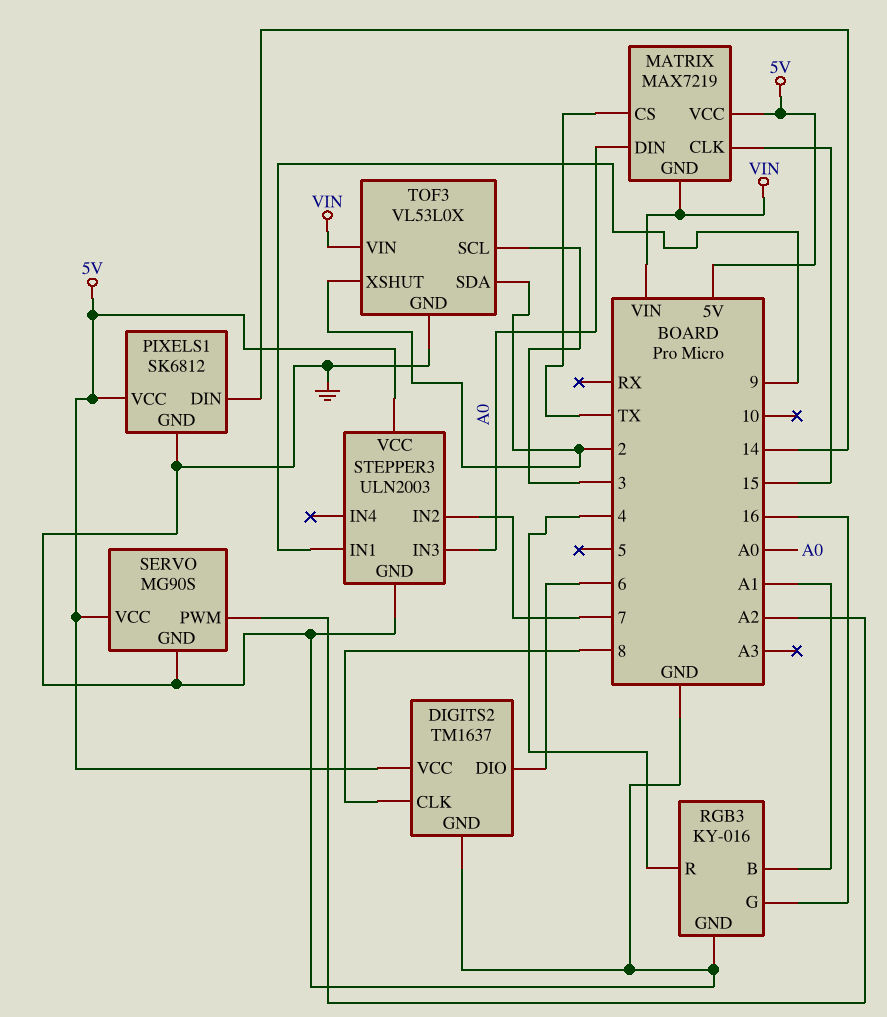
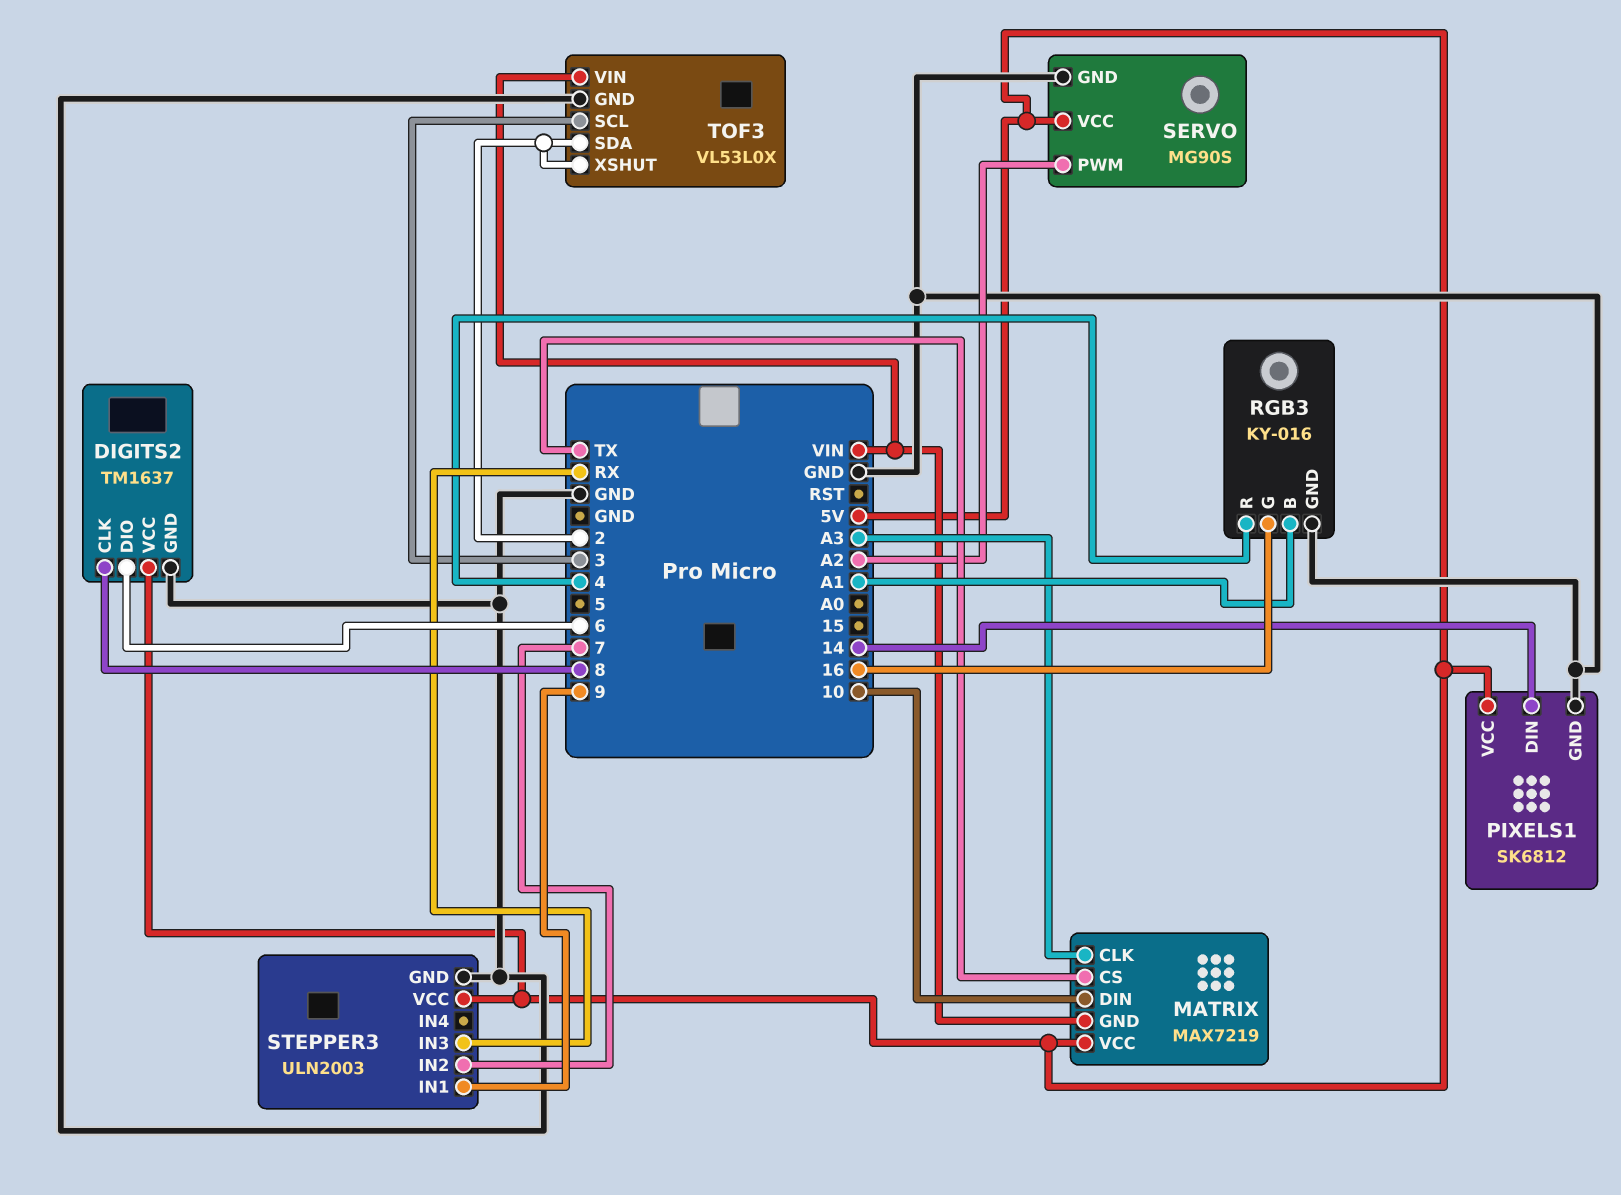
MATRIX pin CLK: 15 -> A3
MATRIX pin DIN: A0 -> 10
STEPPER3 pin IN3: A0 -> RX

